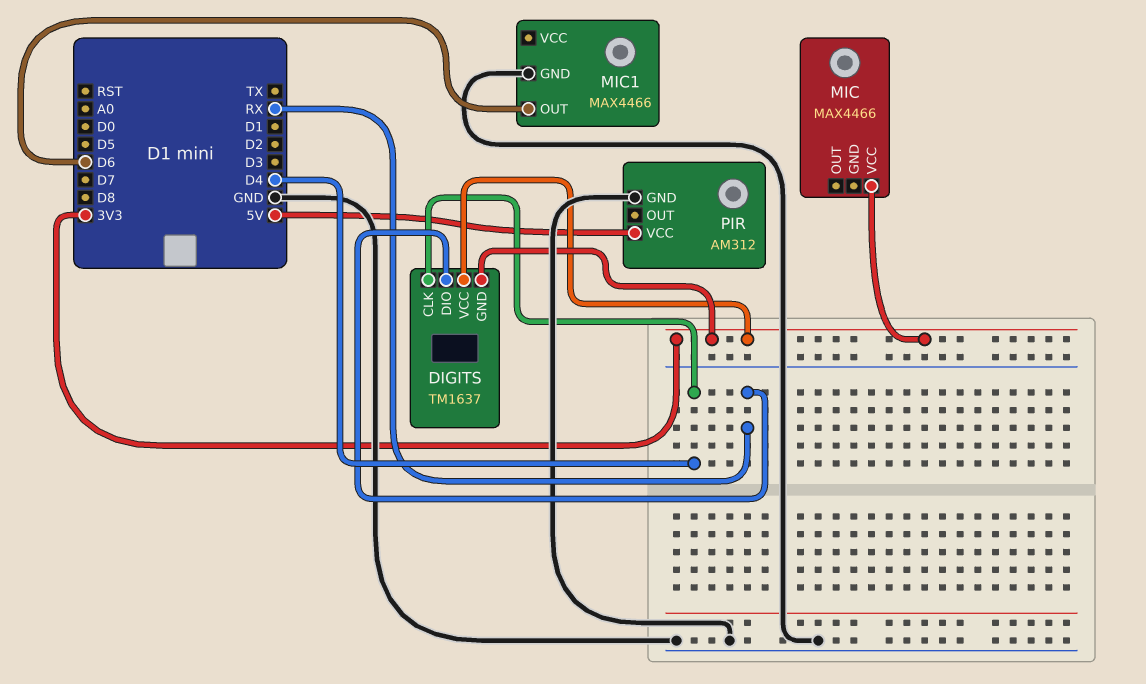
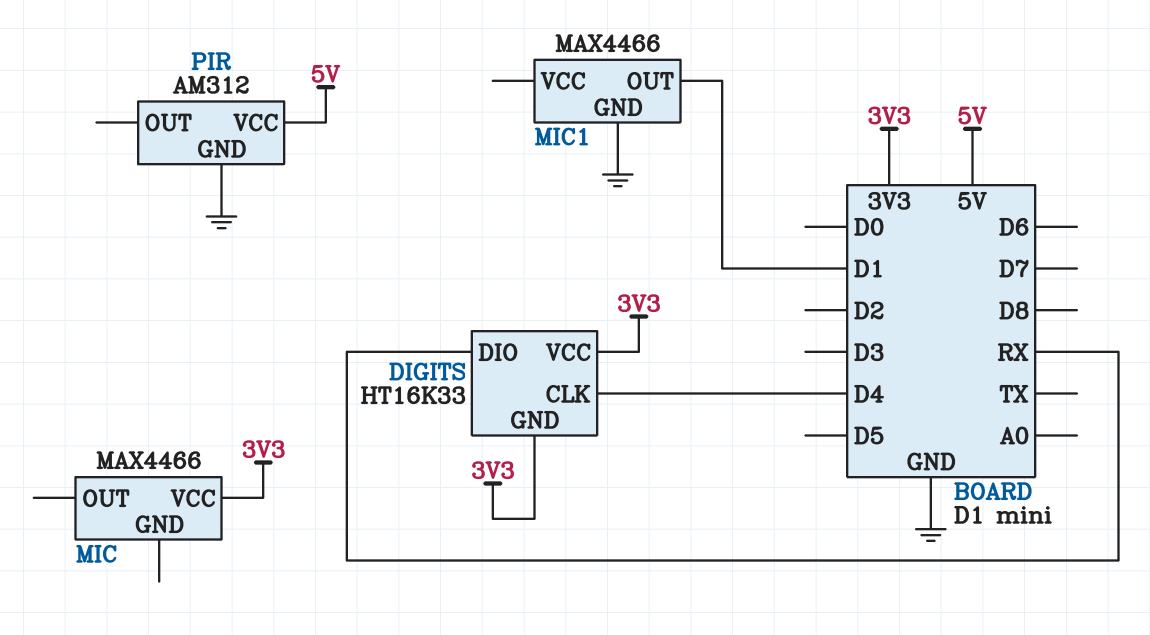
DIGITS: TM1637 -> HT16K33
MIC1 pin OUT: D6 -> D1

